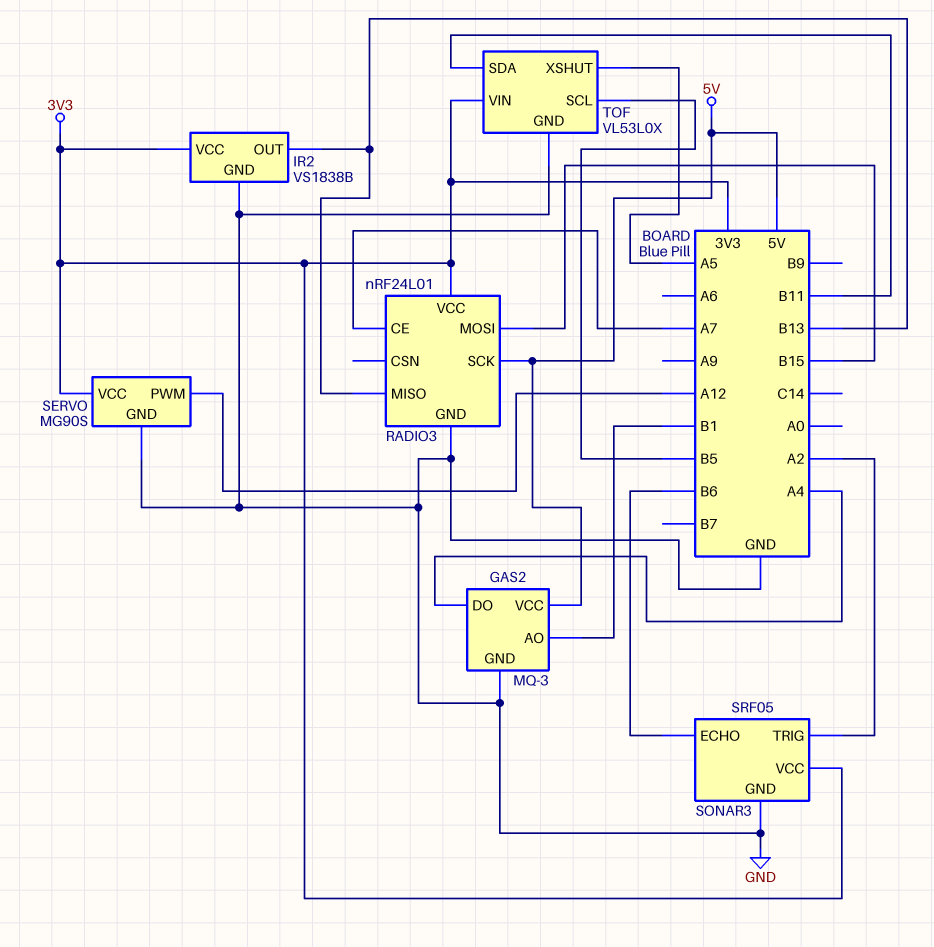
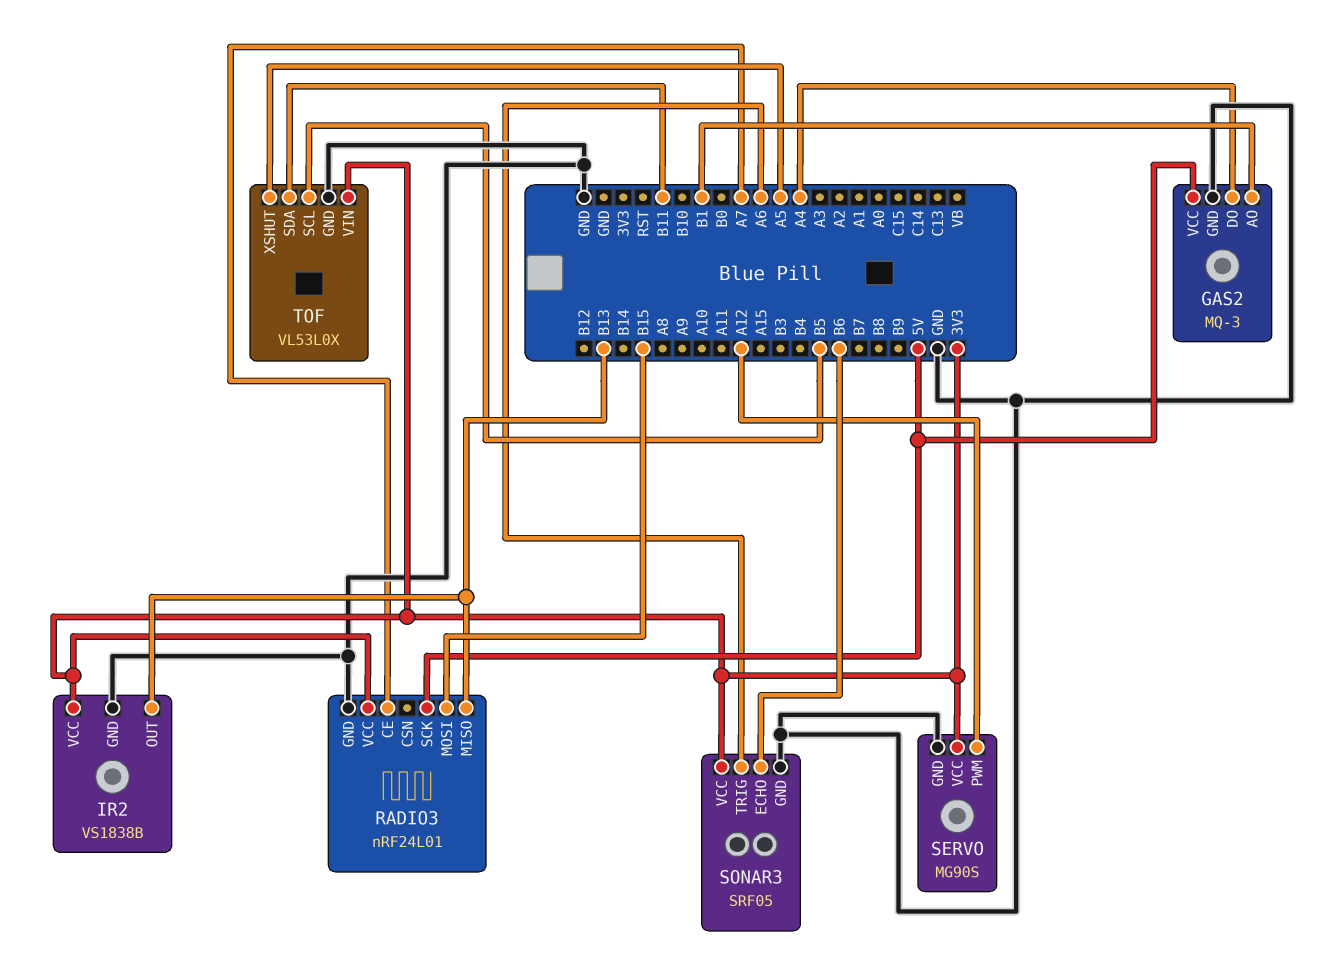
SONAR3 pin TRIG: A2 -> A6

